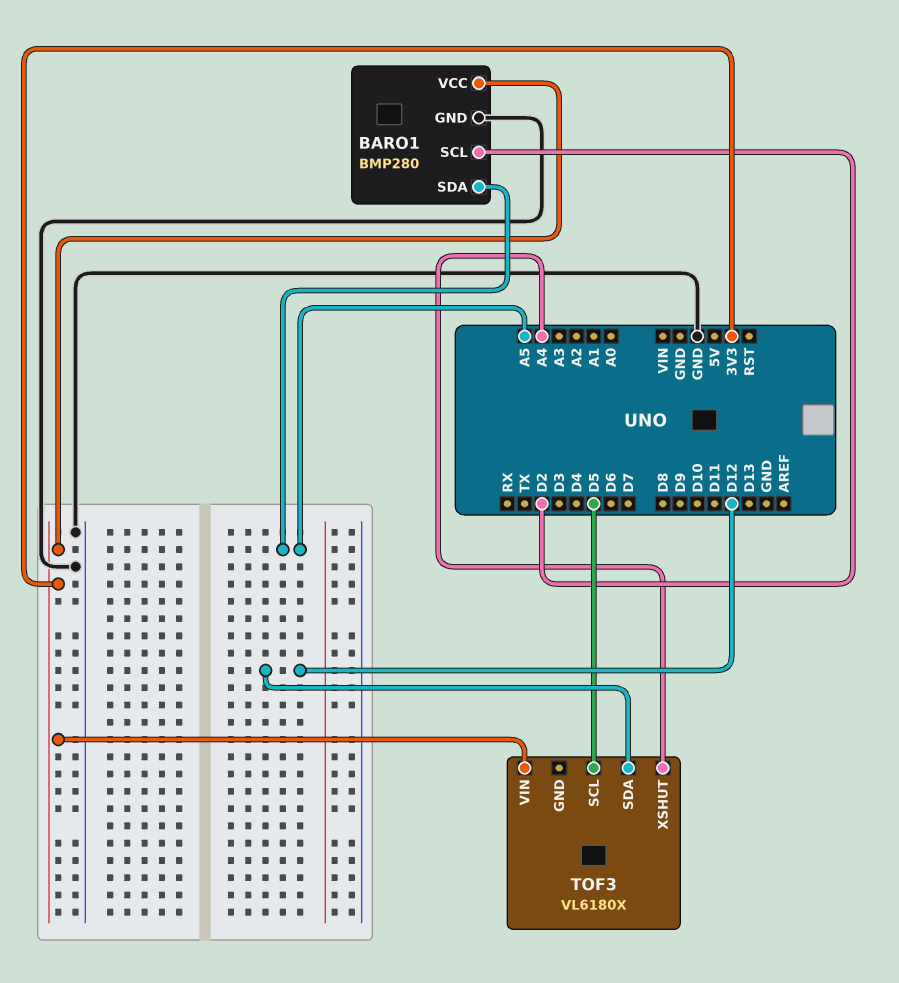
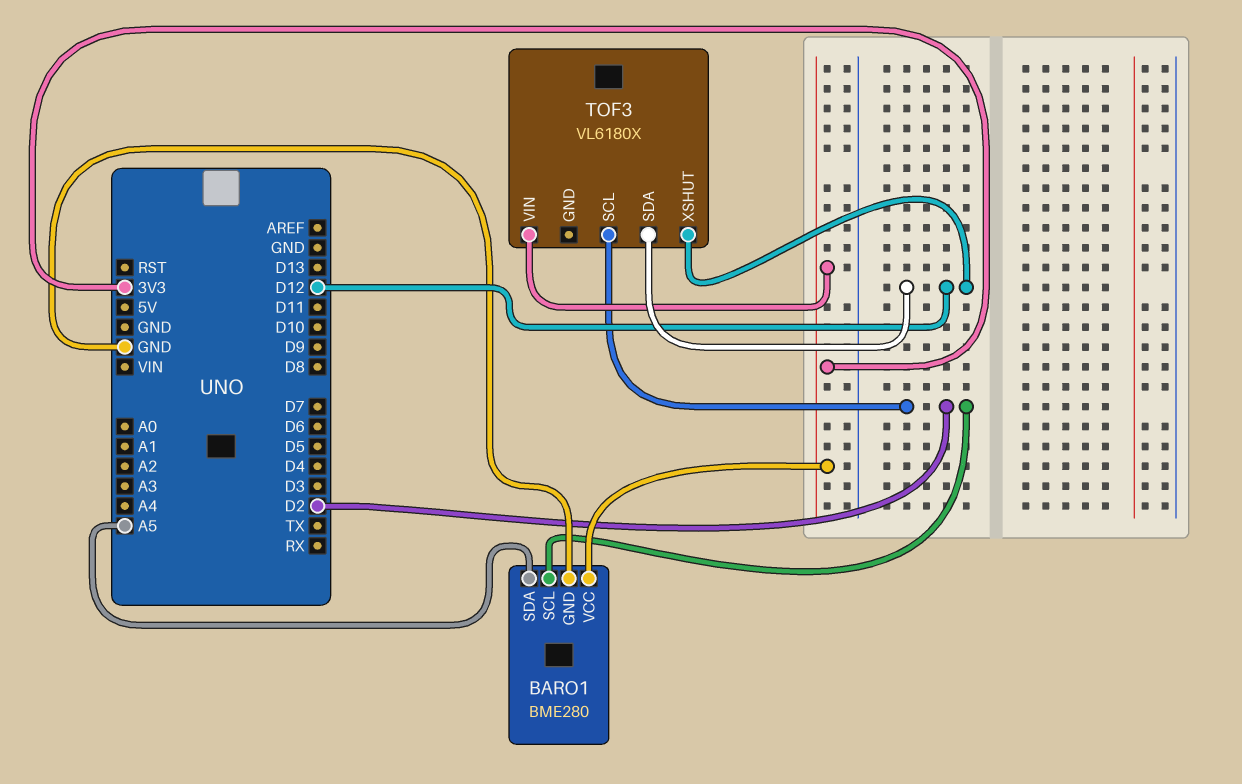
BARO1: BMP280 -> BME280
TOF3 pin SCL: D5 -> D2
TOF3 pin XSHUT: A4 -> D12

